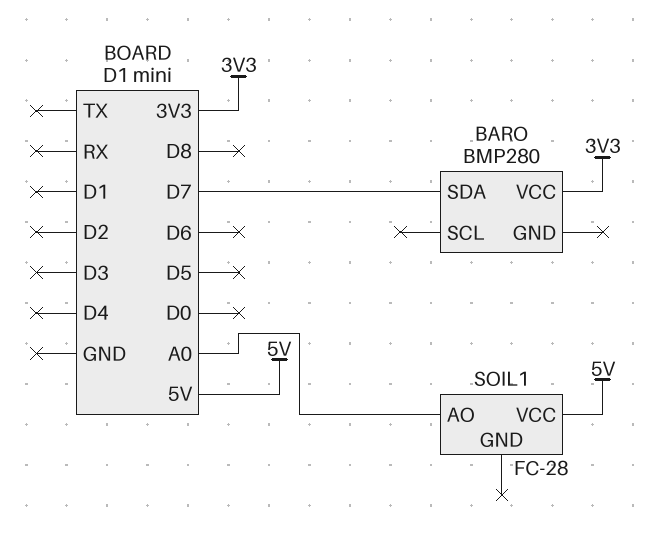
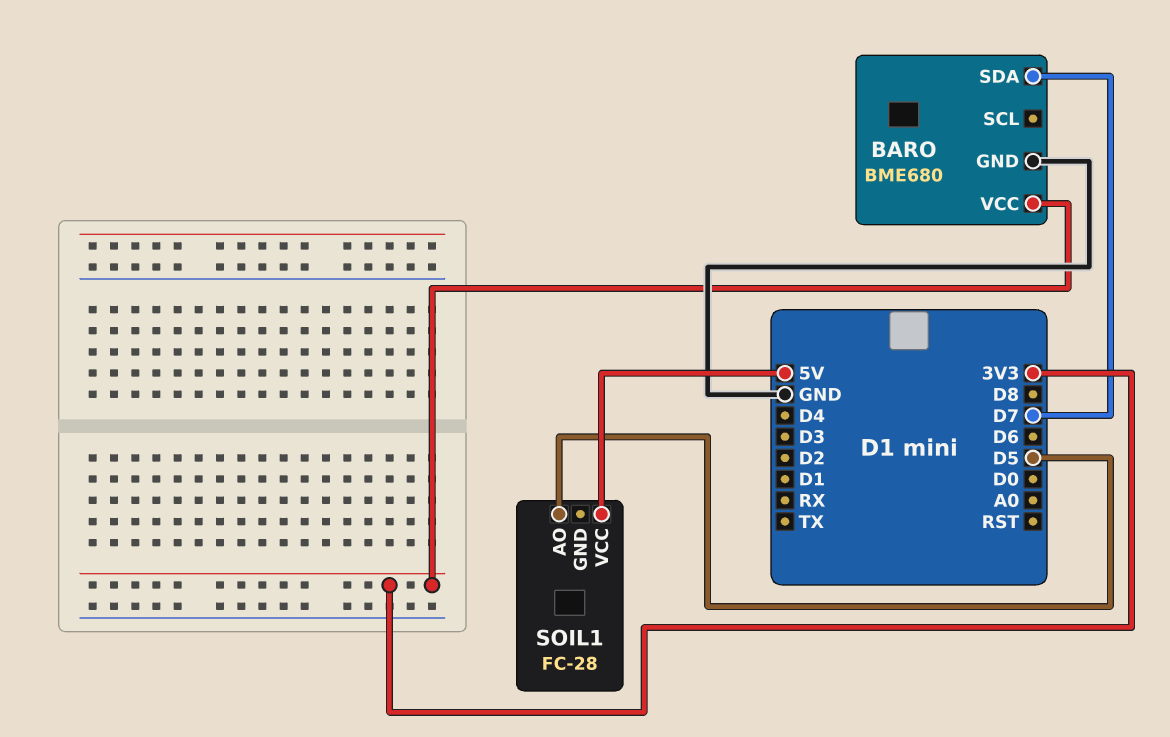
BARO: BMP280 -> BME680
BARO pin GND: none -> GND
SOIL1 pin AO: A0 -> D5

